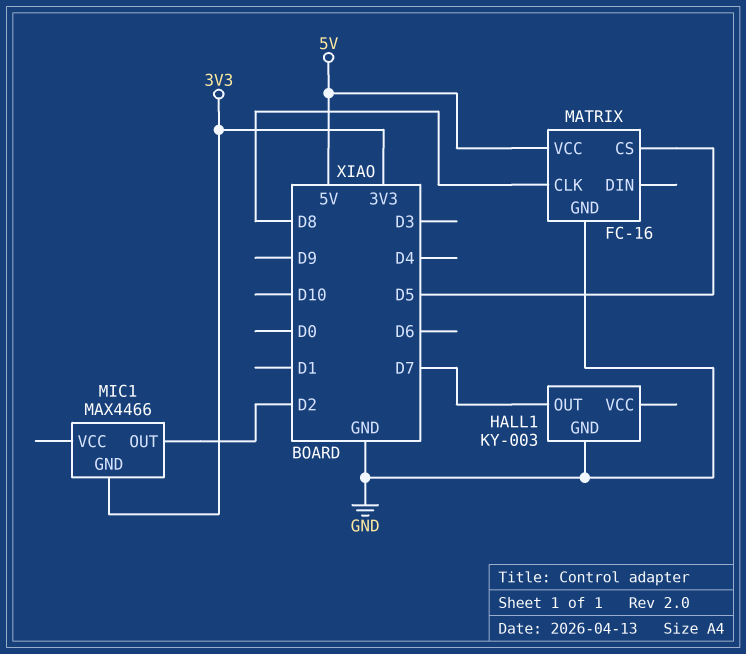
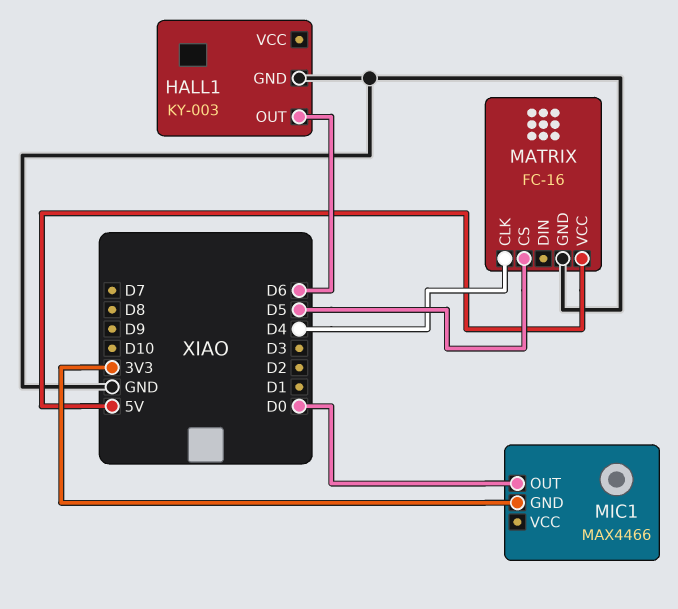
HALL1 pin OUT: D7 -> D6
MATRIX pin CLK: D8 -> D4
MIC1 pin OUT: D2 -> D0

